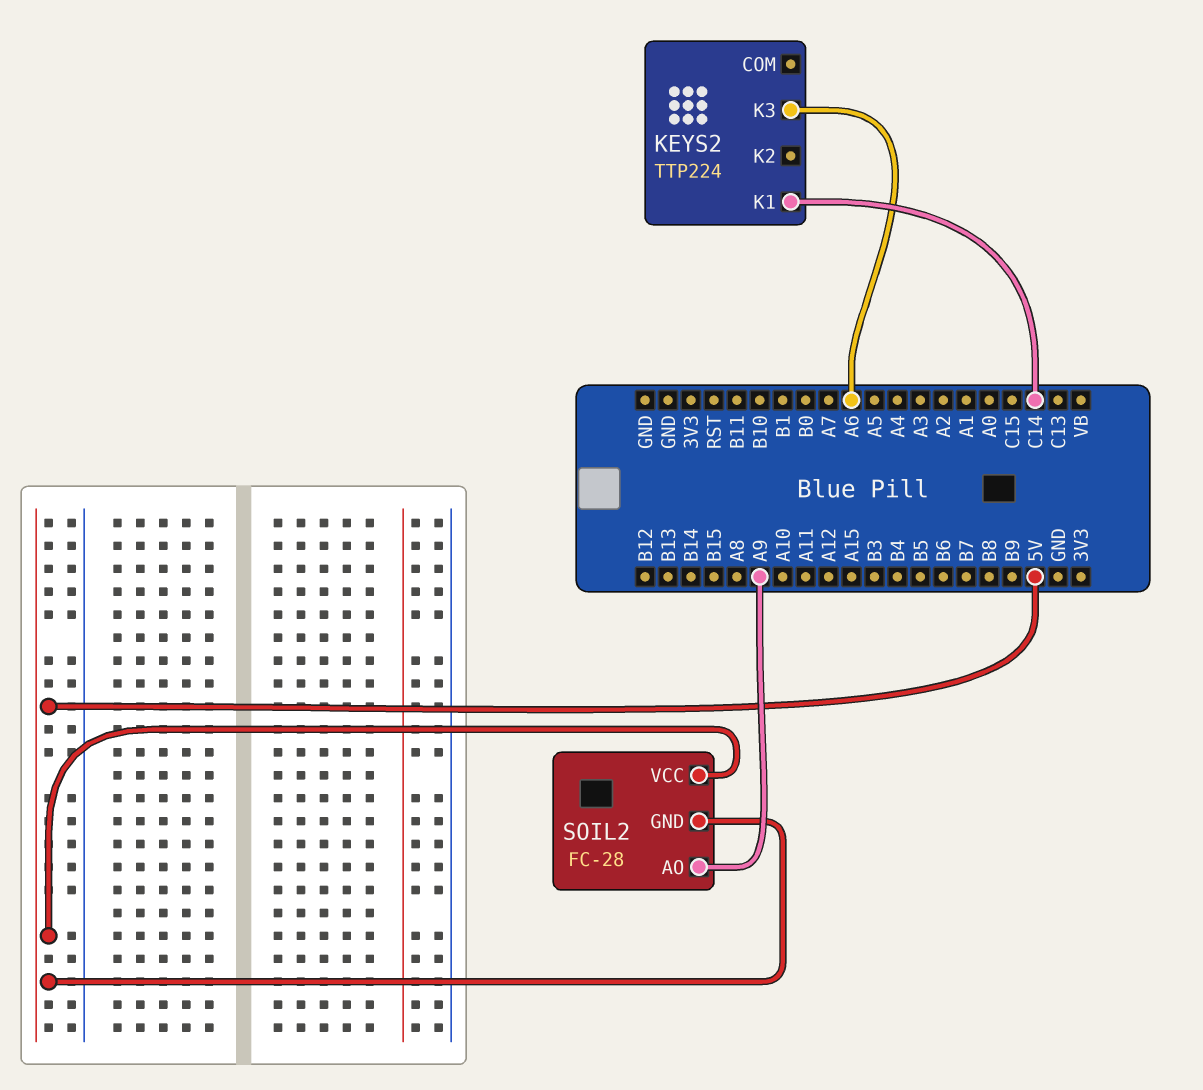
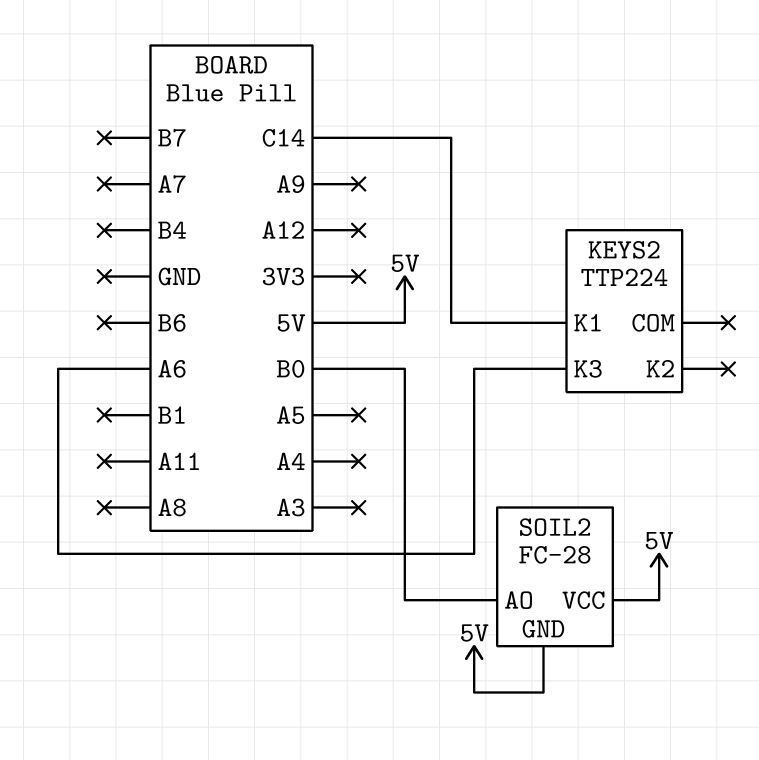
SOIL2 pin AO: A9 -> B0

